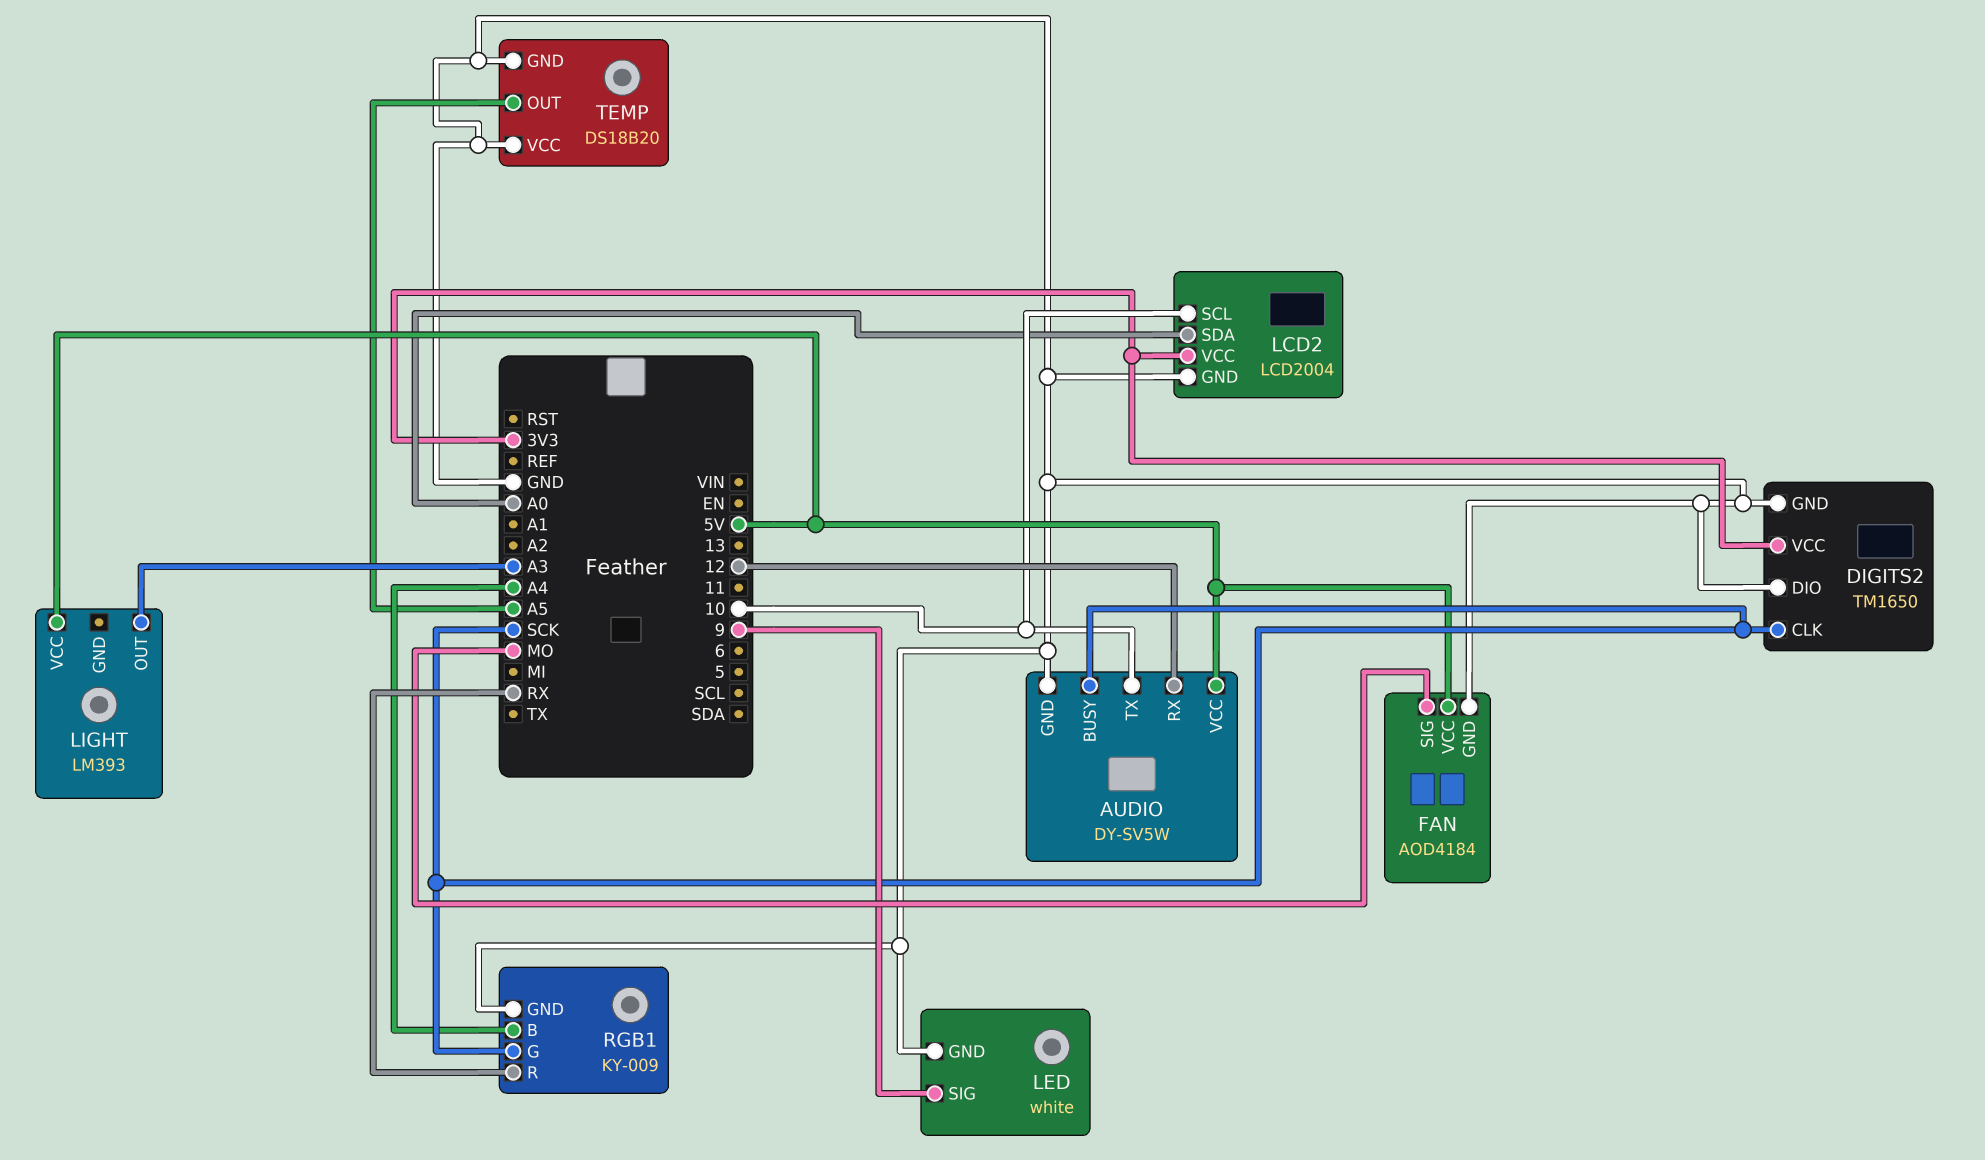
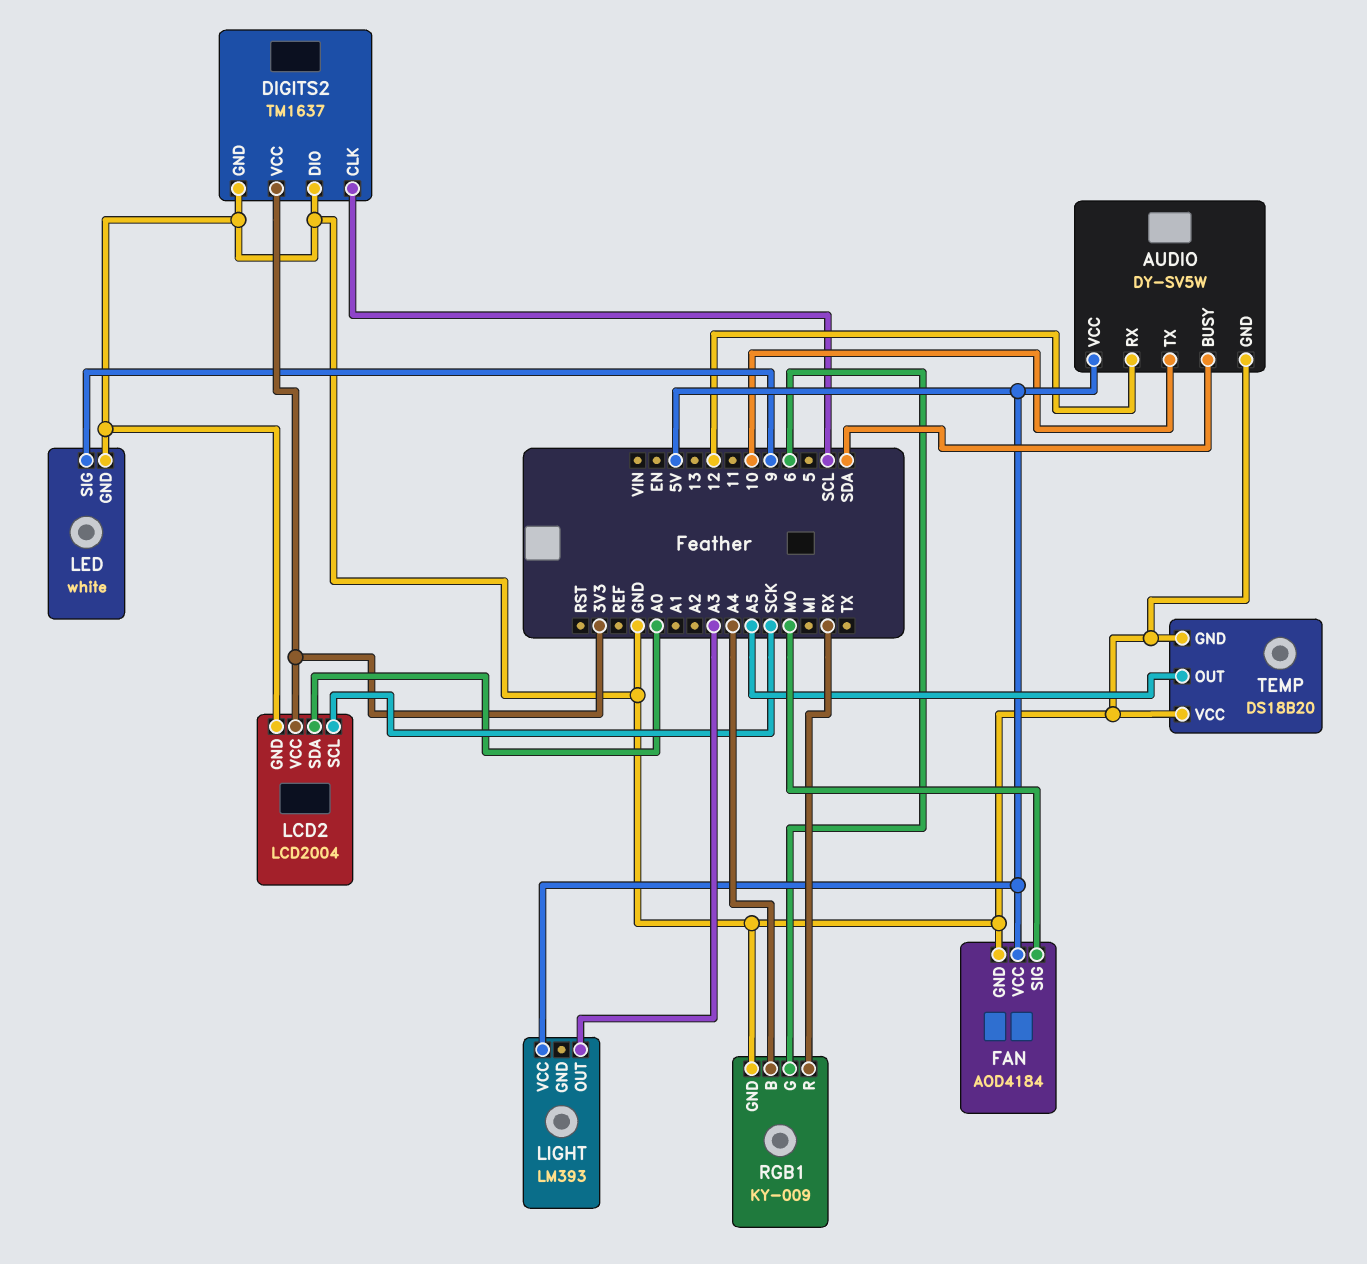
AUDIO pin BUSY: SCK -> SDA
DIGITS2: TM1650 -> TM1637
DIGITS2 pin CLK: SCK -> SCL
LCD2 pin SCL: 10 -> SCK
RGB1 pin G: SCK -> 6

